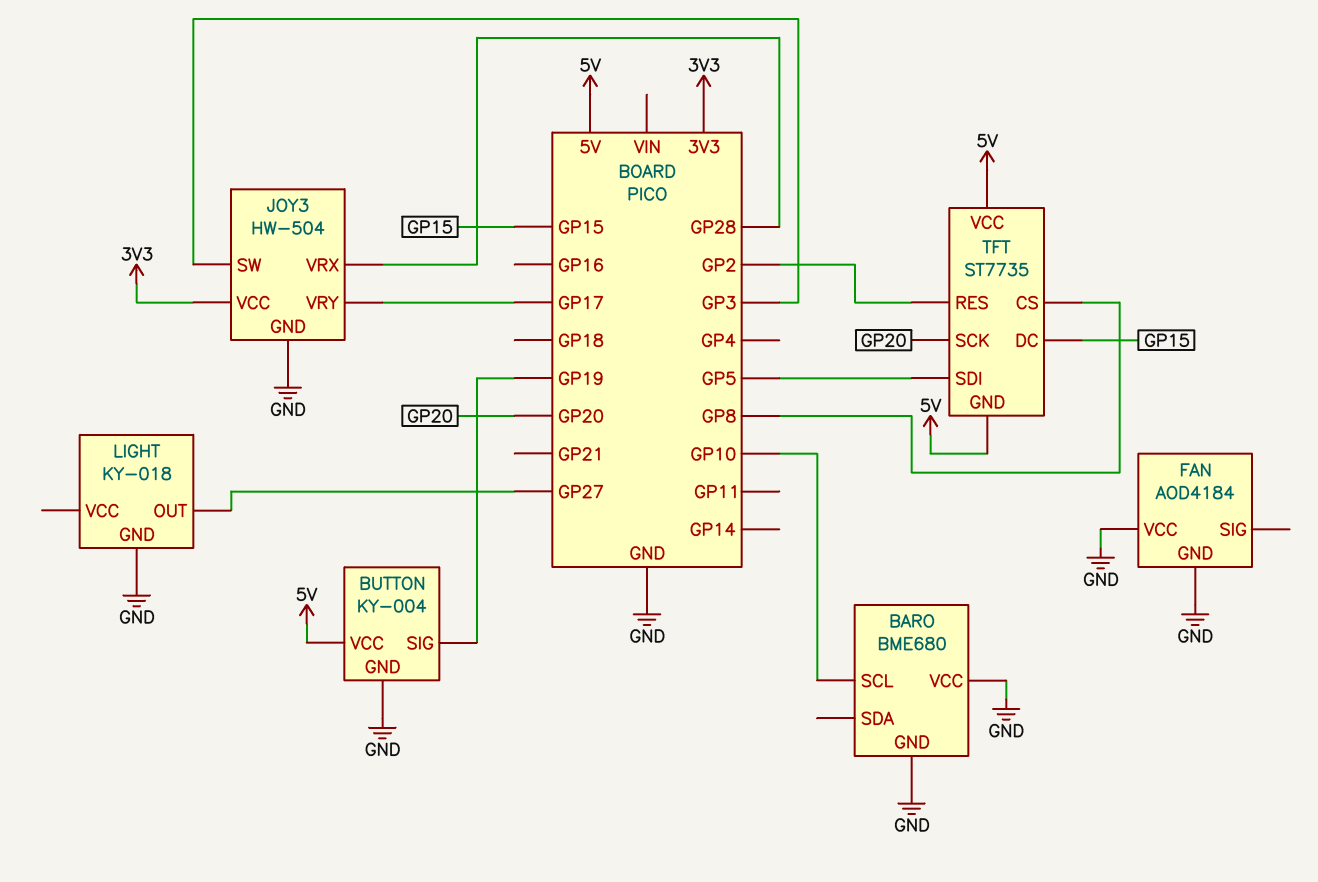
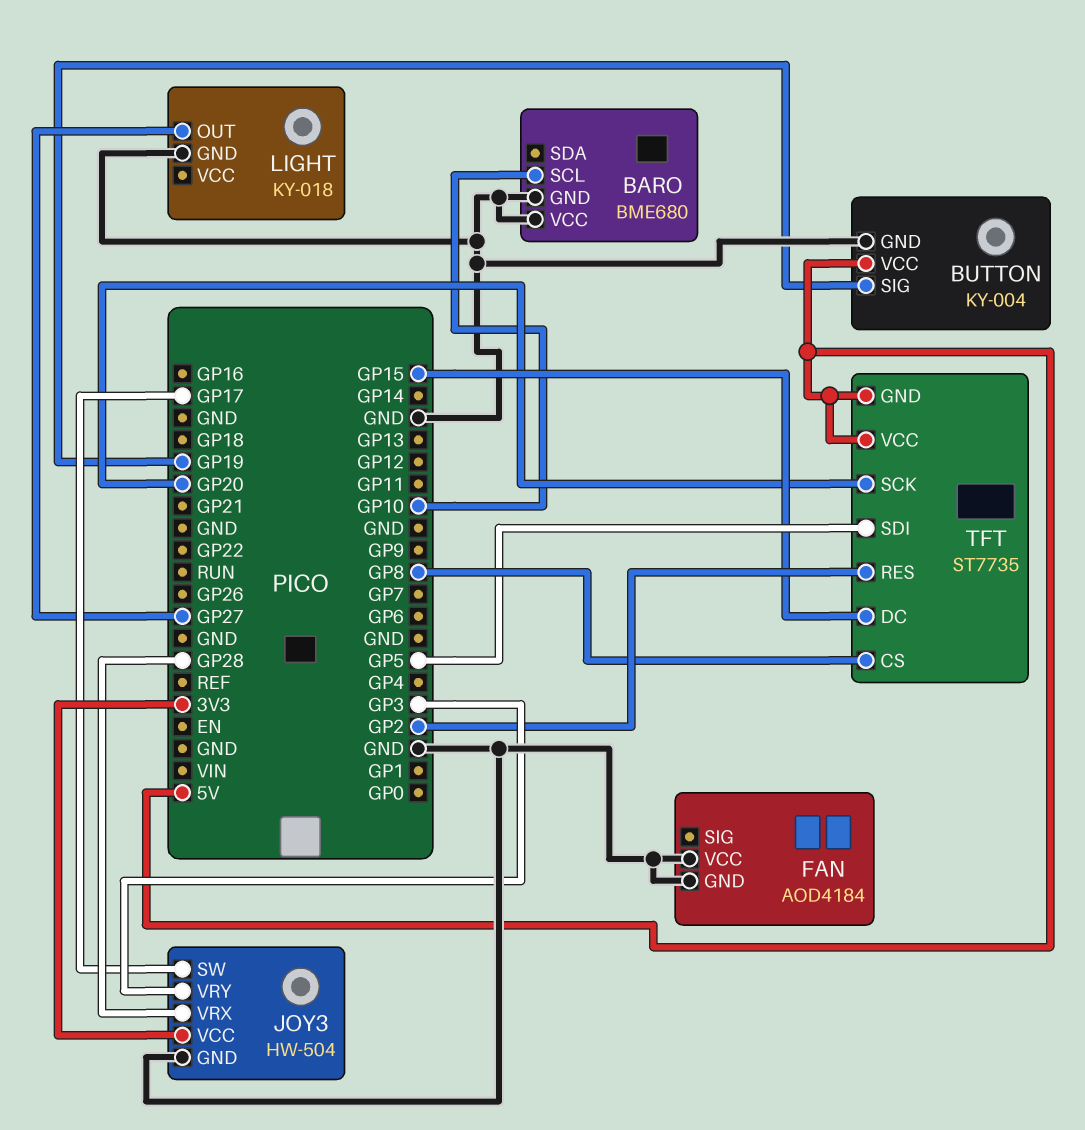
JOY3 pin SW: GP3 -> GP17
JOY3 pin VRY: GP17 -> GP3

